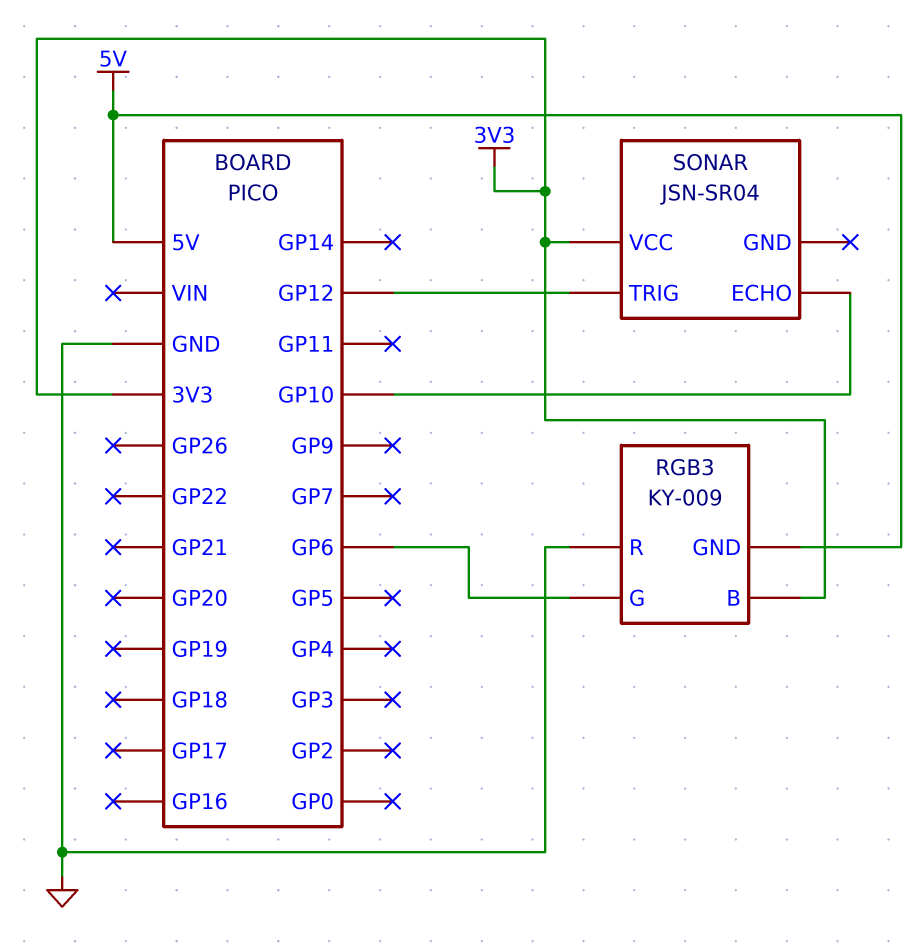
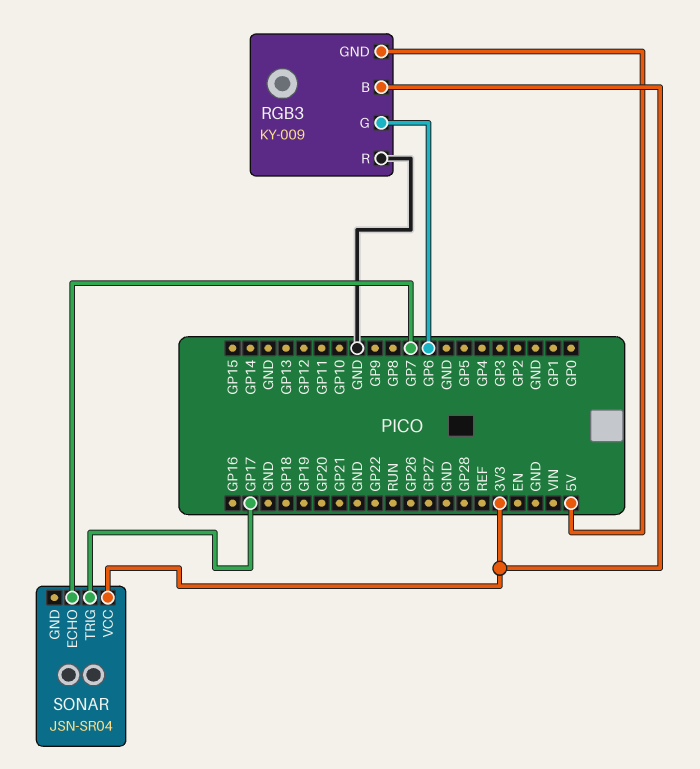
SONAR pin ECHO: GP10 -> GP7
SONAR pin TRIG: GP12 -> GP17

